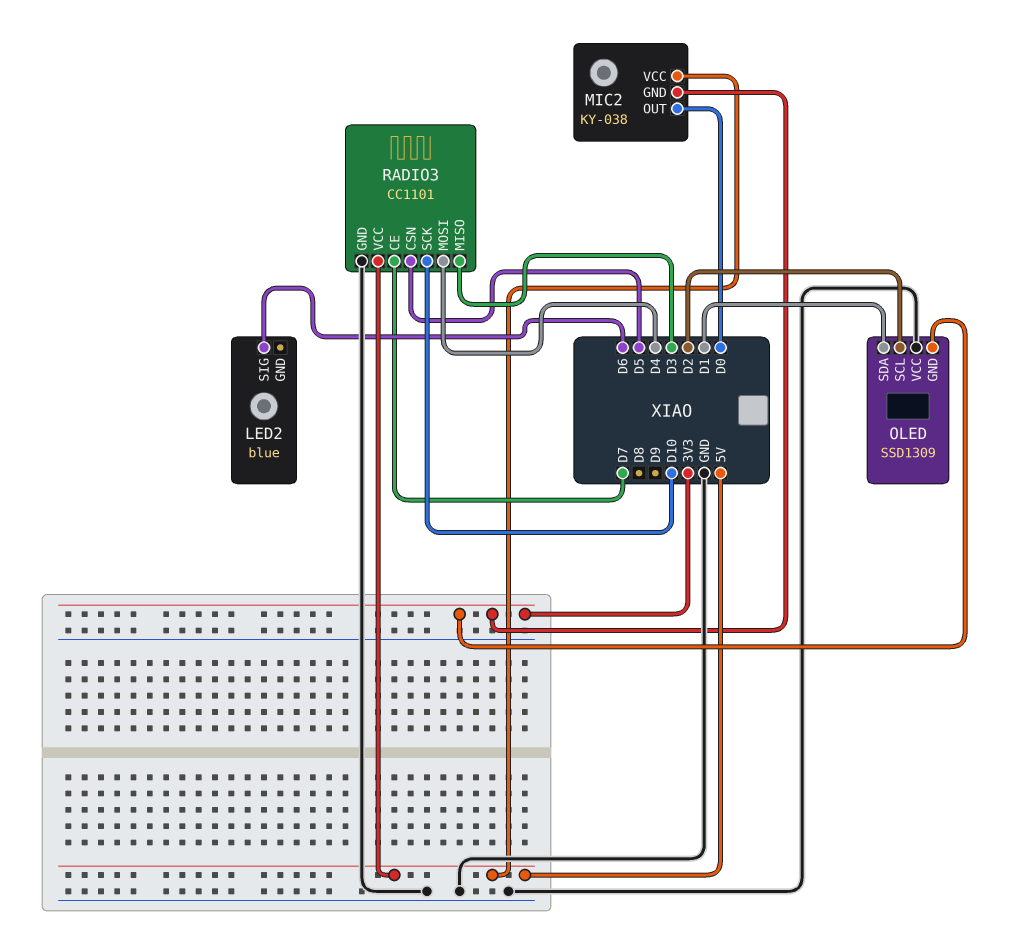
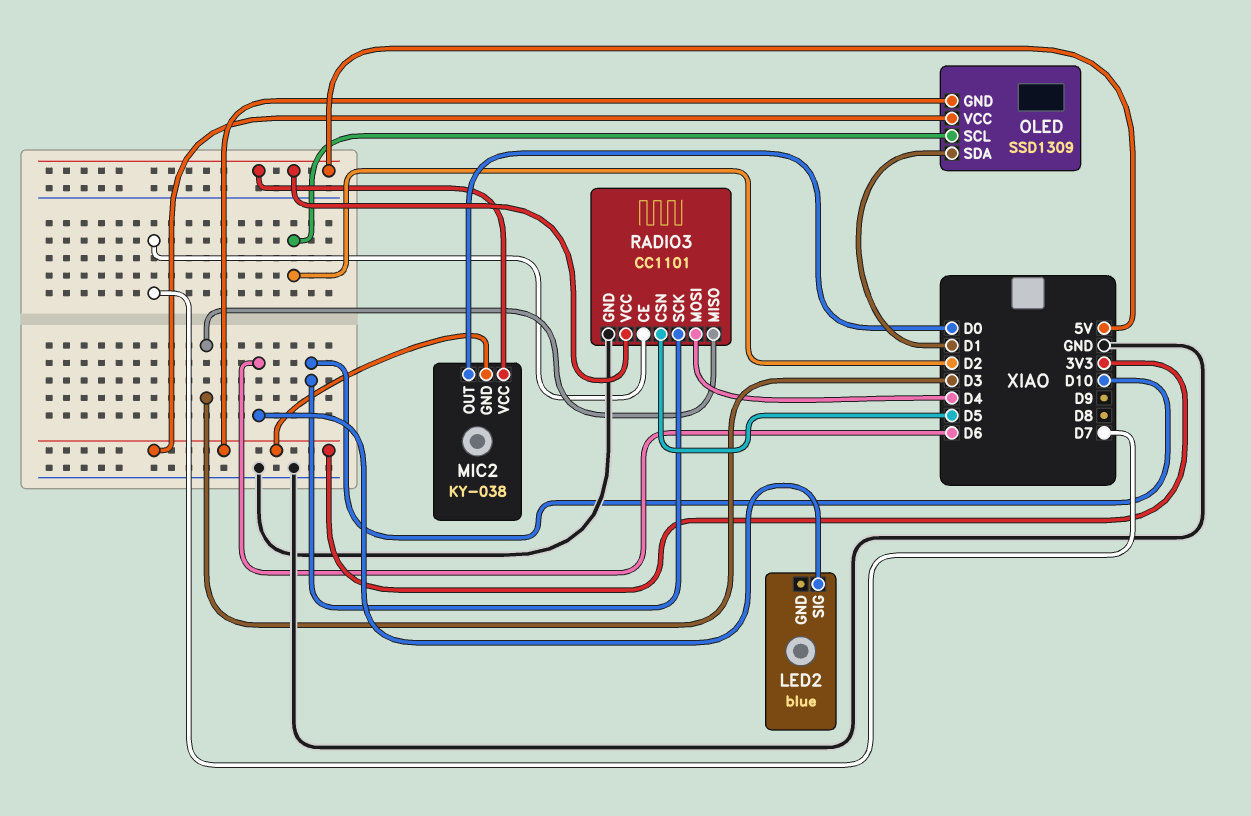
OLED pin VCC: GND -> 3V3

